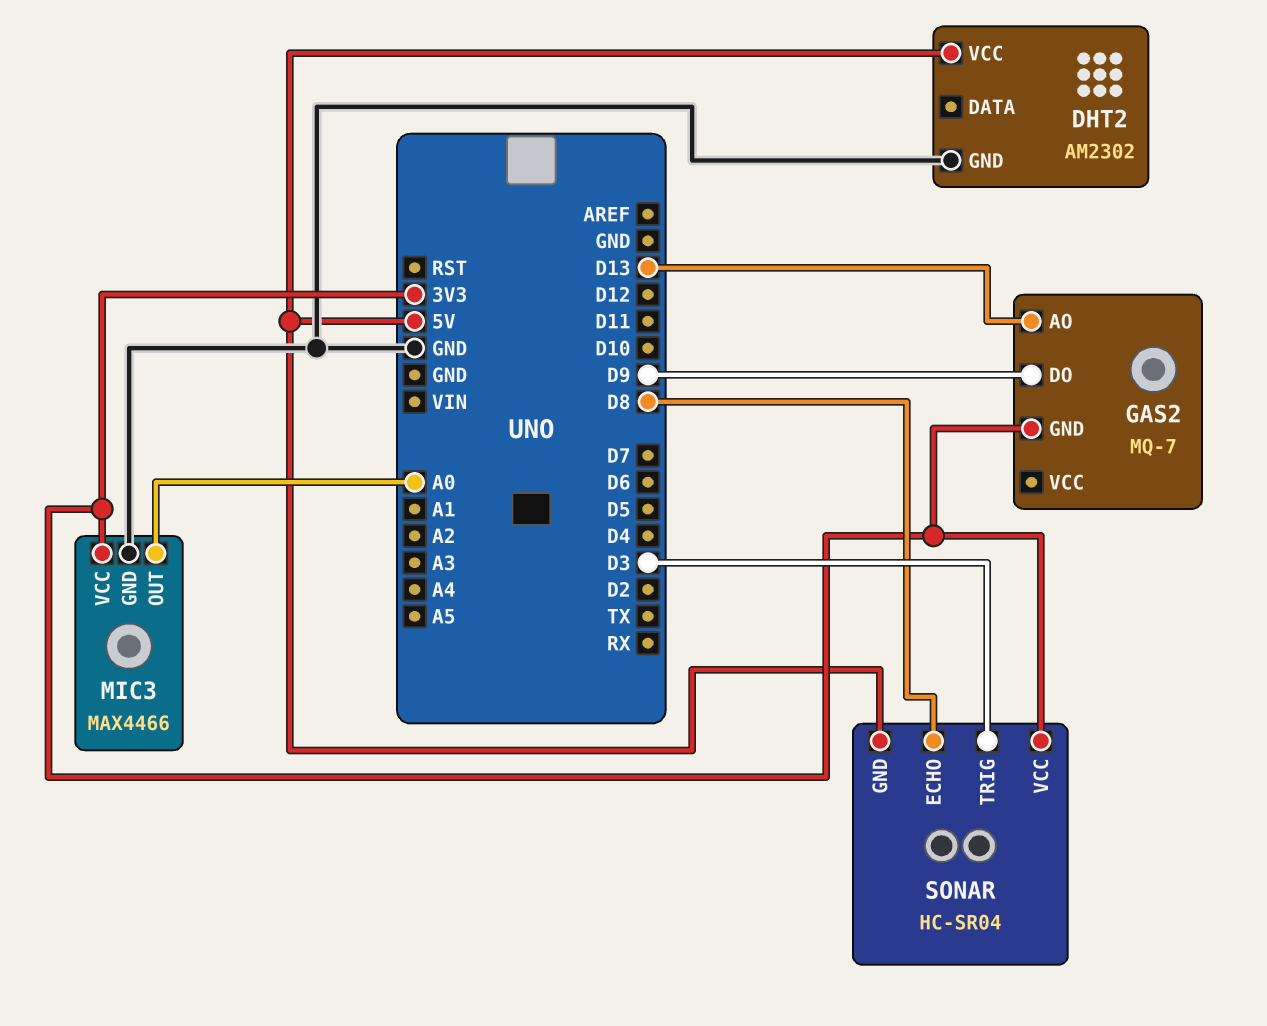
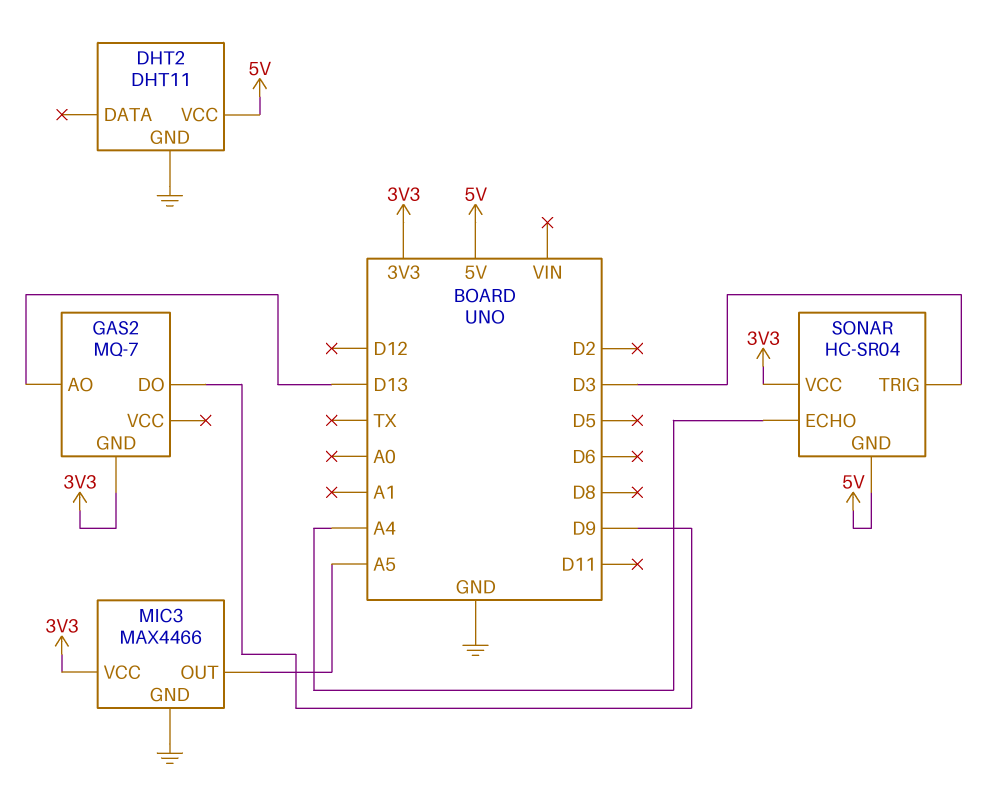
DHT2: AM2302 -> DHT11
MIC3 pin OUT: A0 -> A5
SONAR pin ECHO: D8 -> A4

